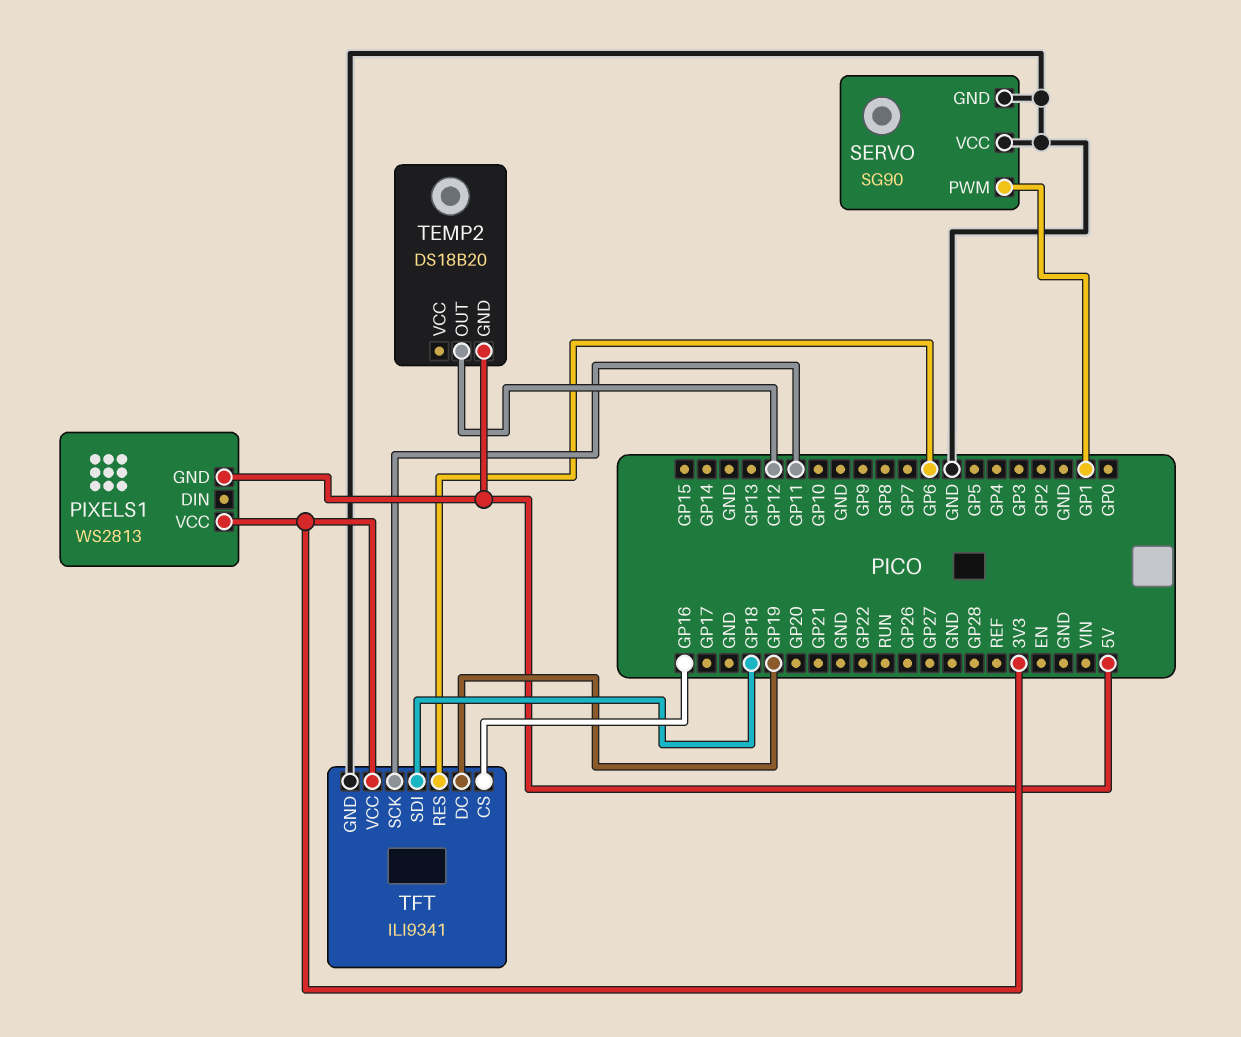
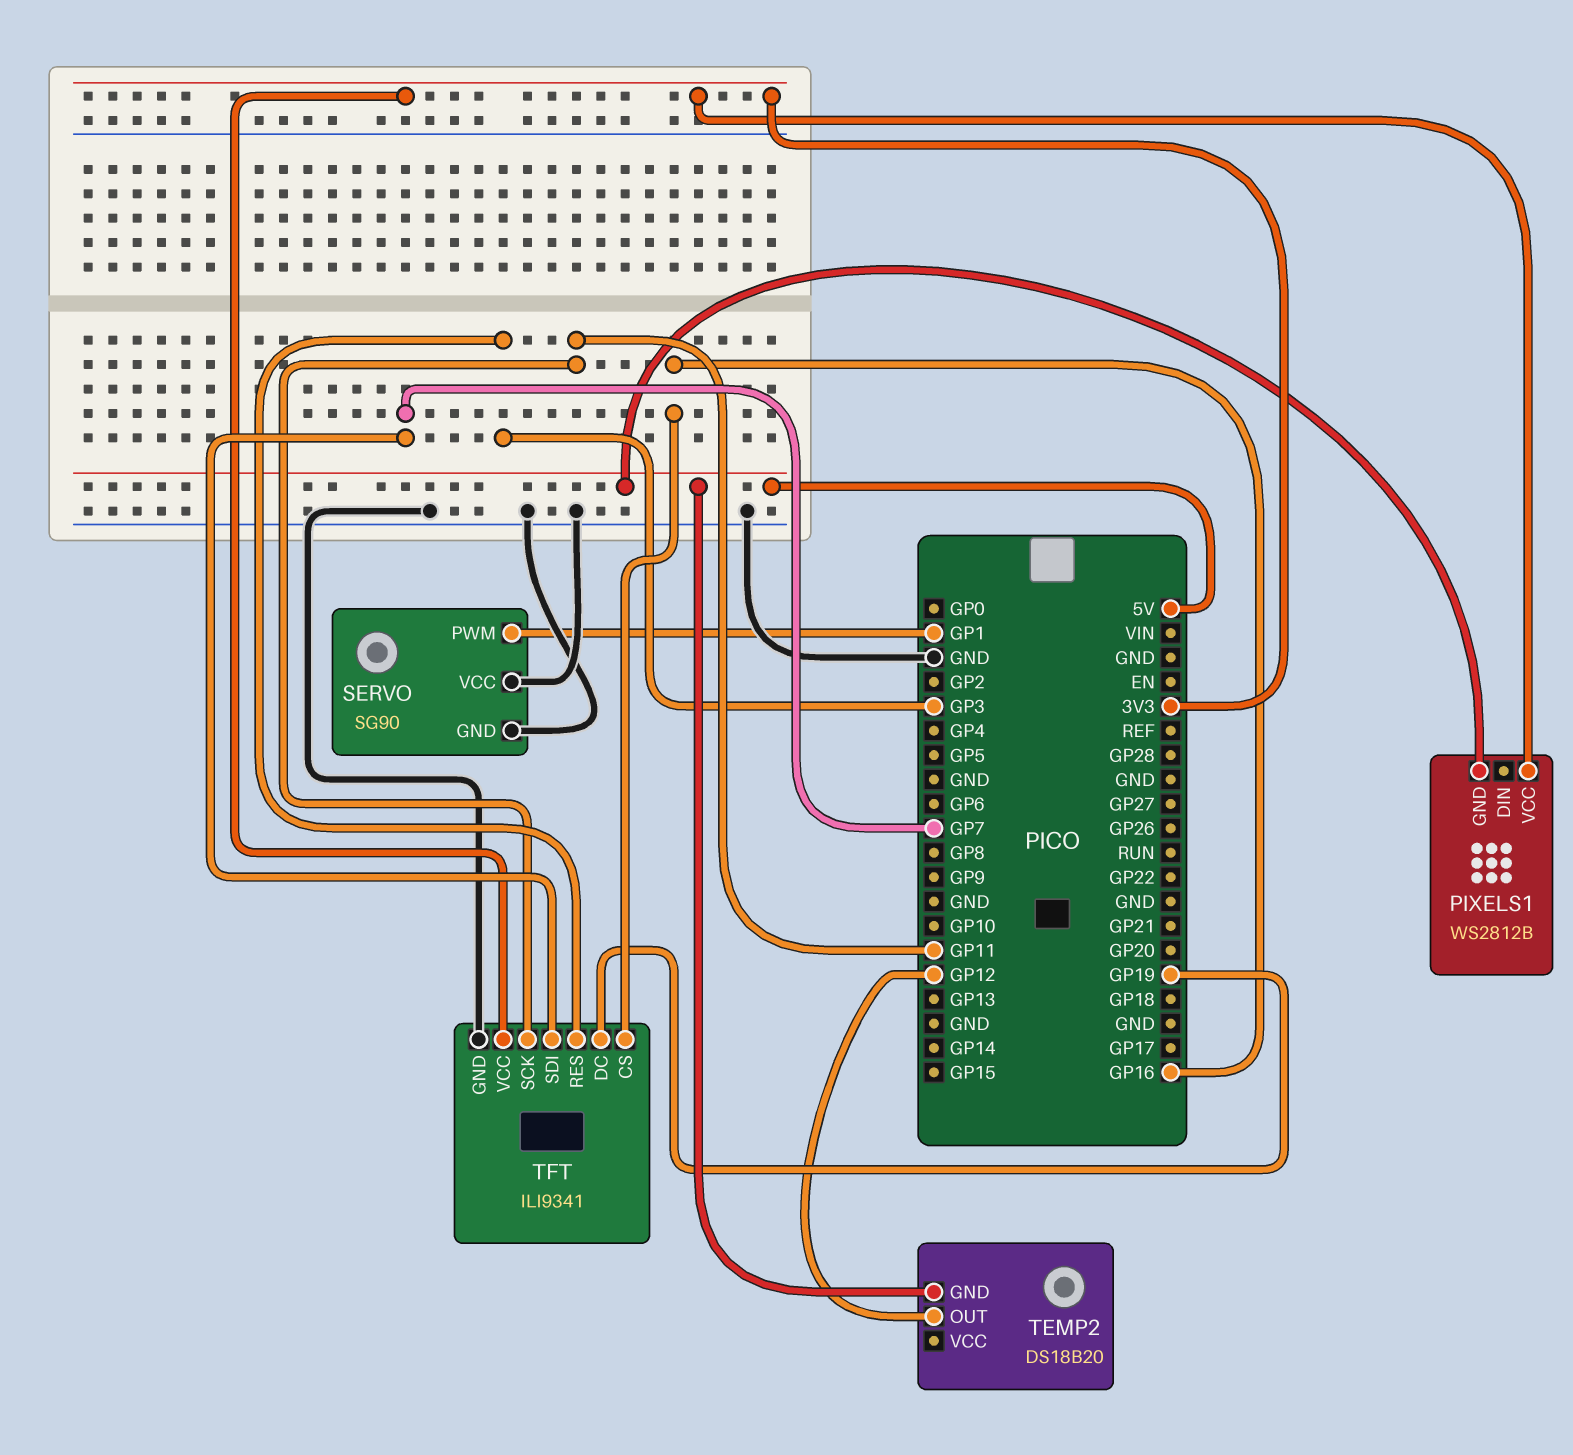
PIXELS1: WS2813 -> WS2812B
TFT pin RES: GP6 -> GP3
TFT pin SDI: GP18 -> GP7

